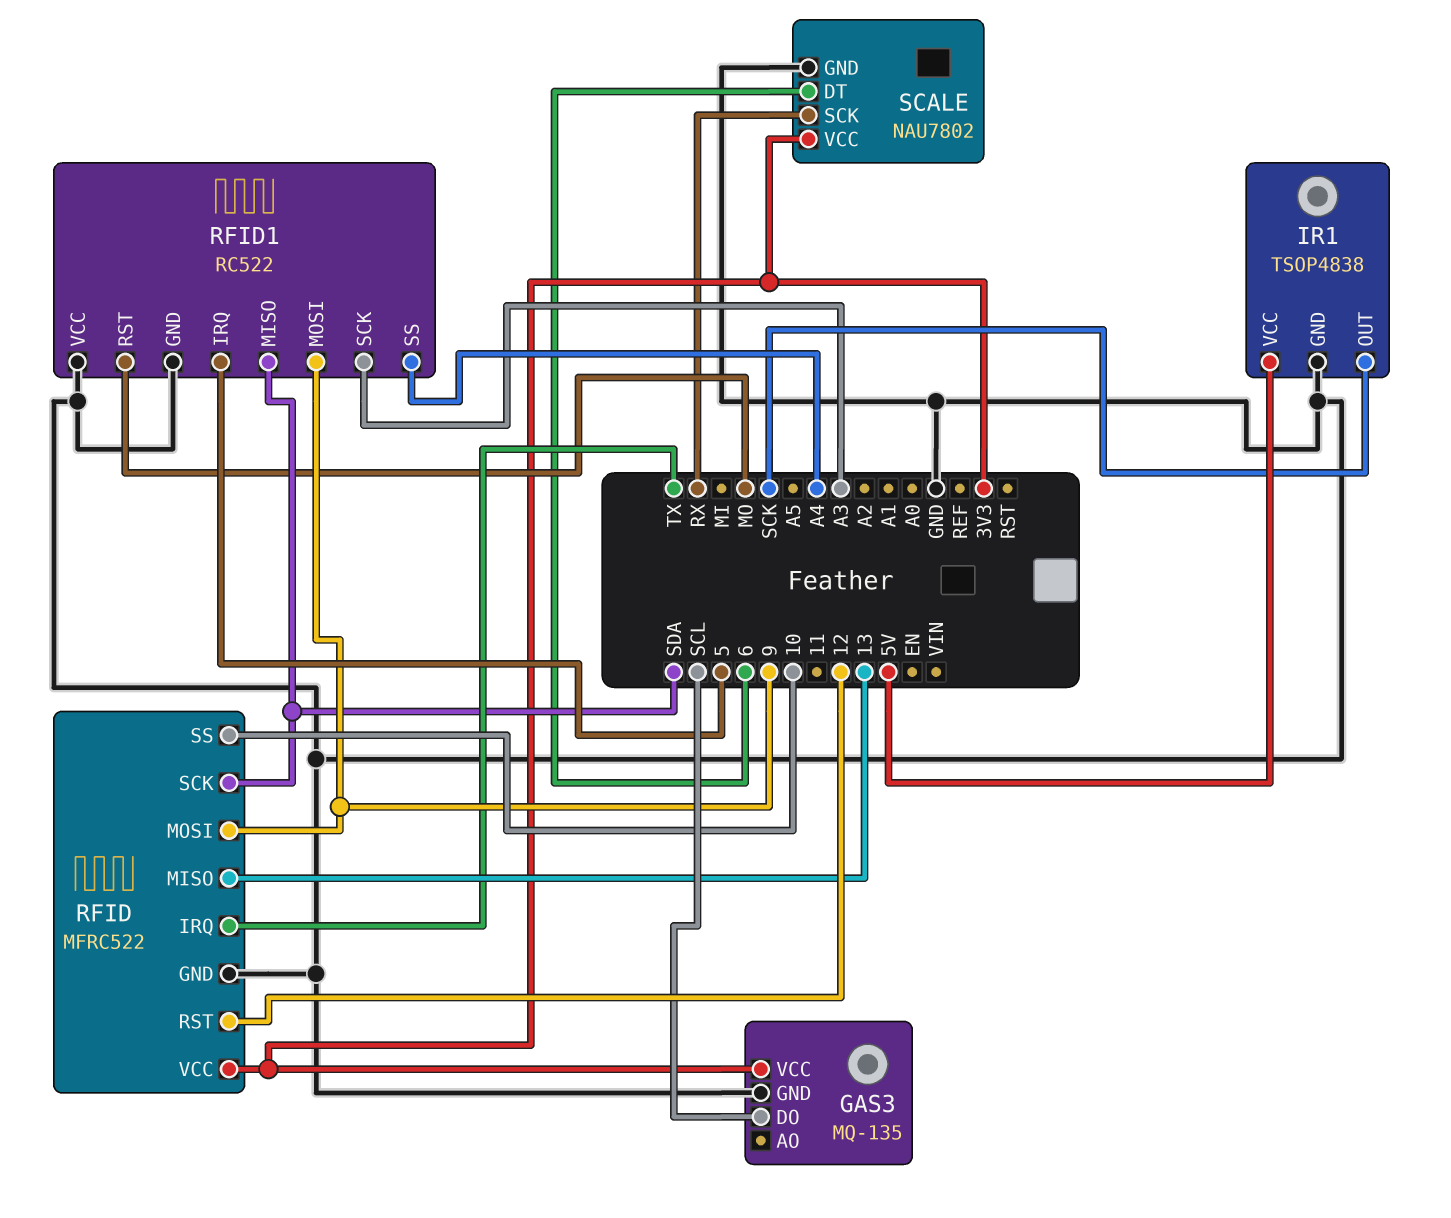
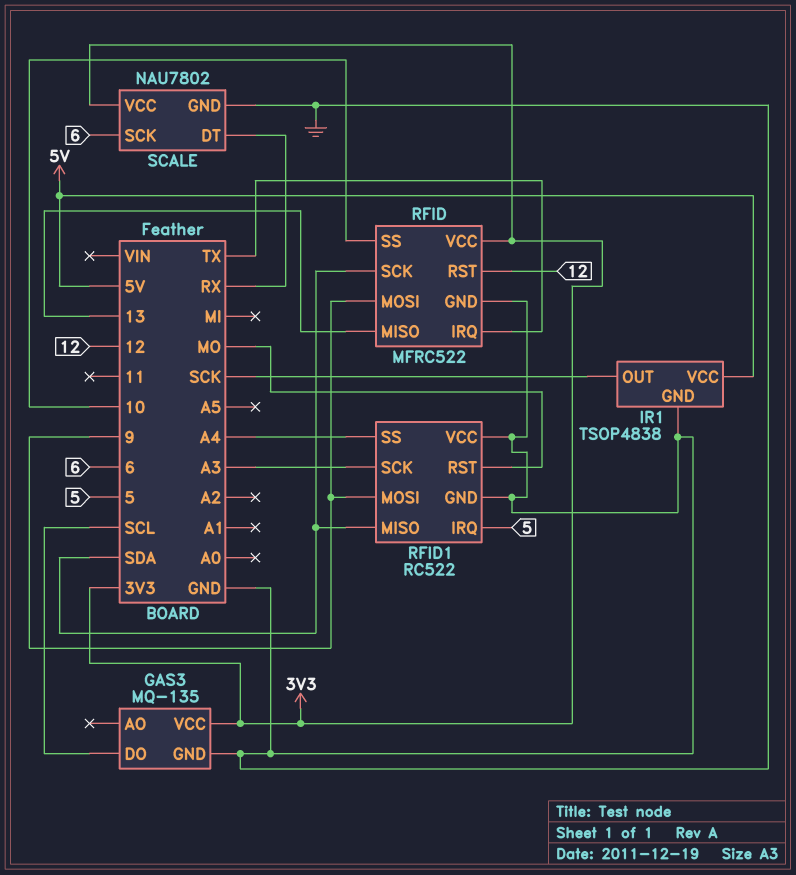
SCALE pin DT: 6 -> RX
SCALE pin SCK: RX -> 6

